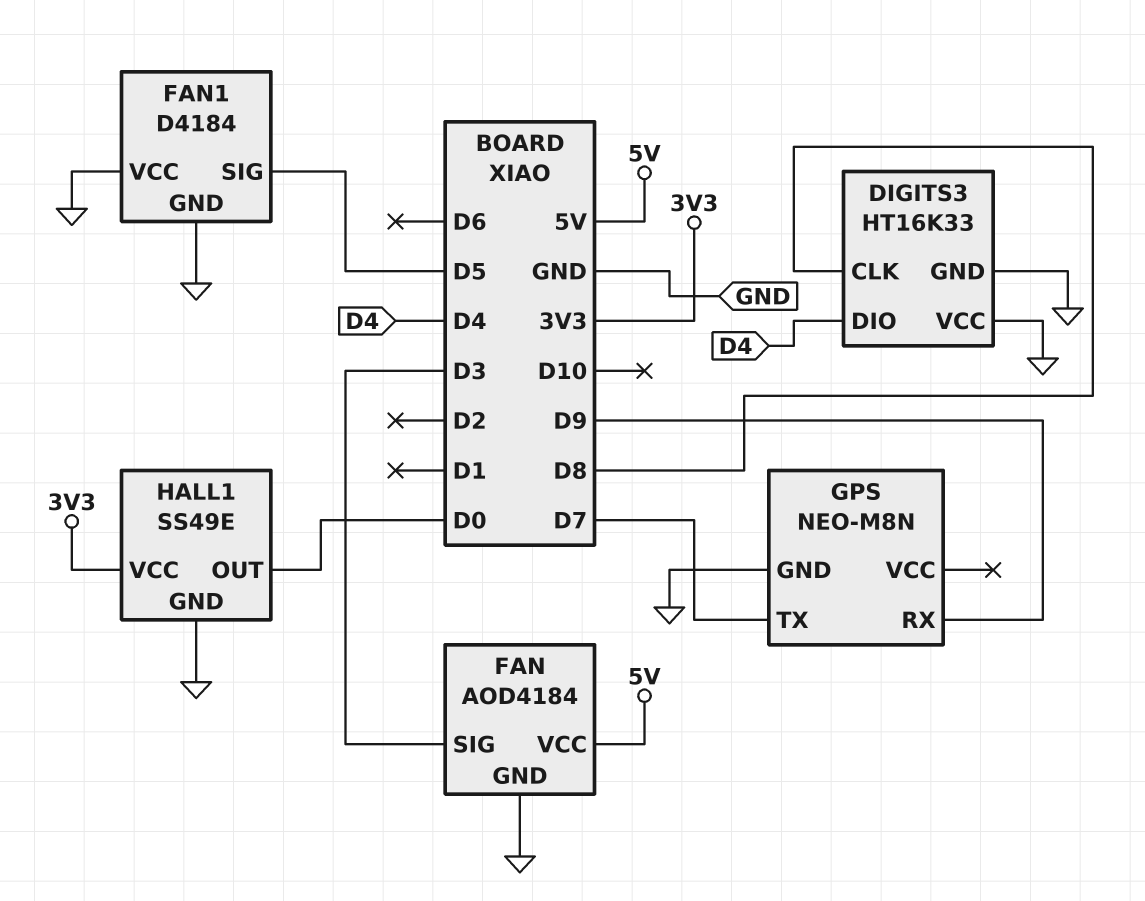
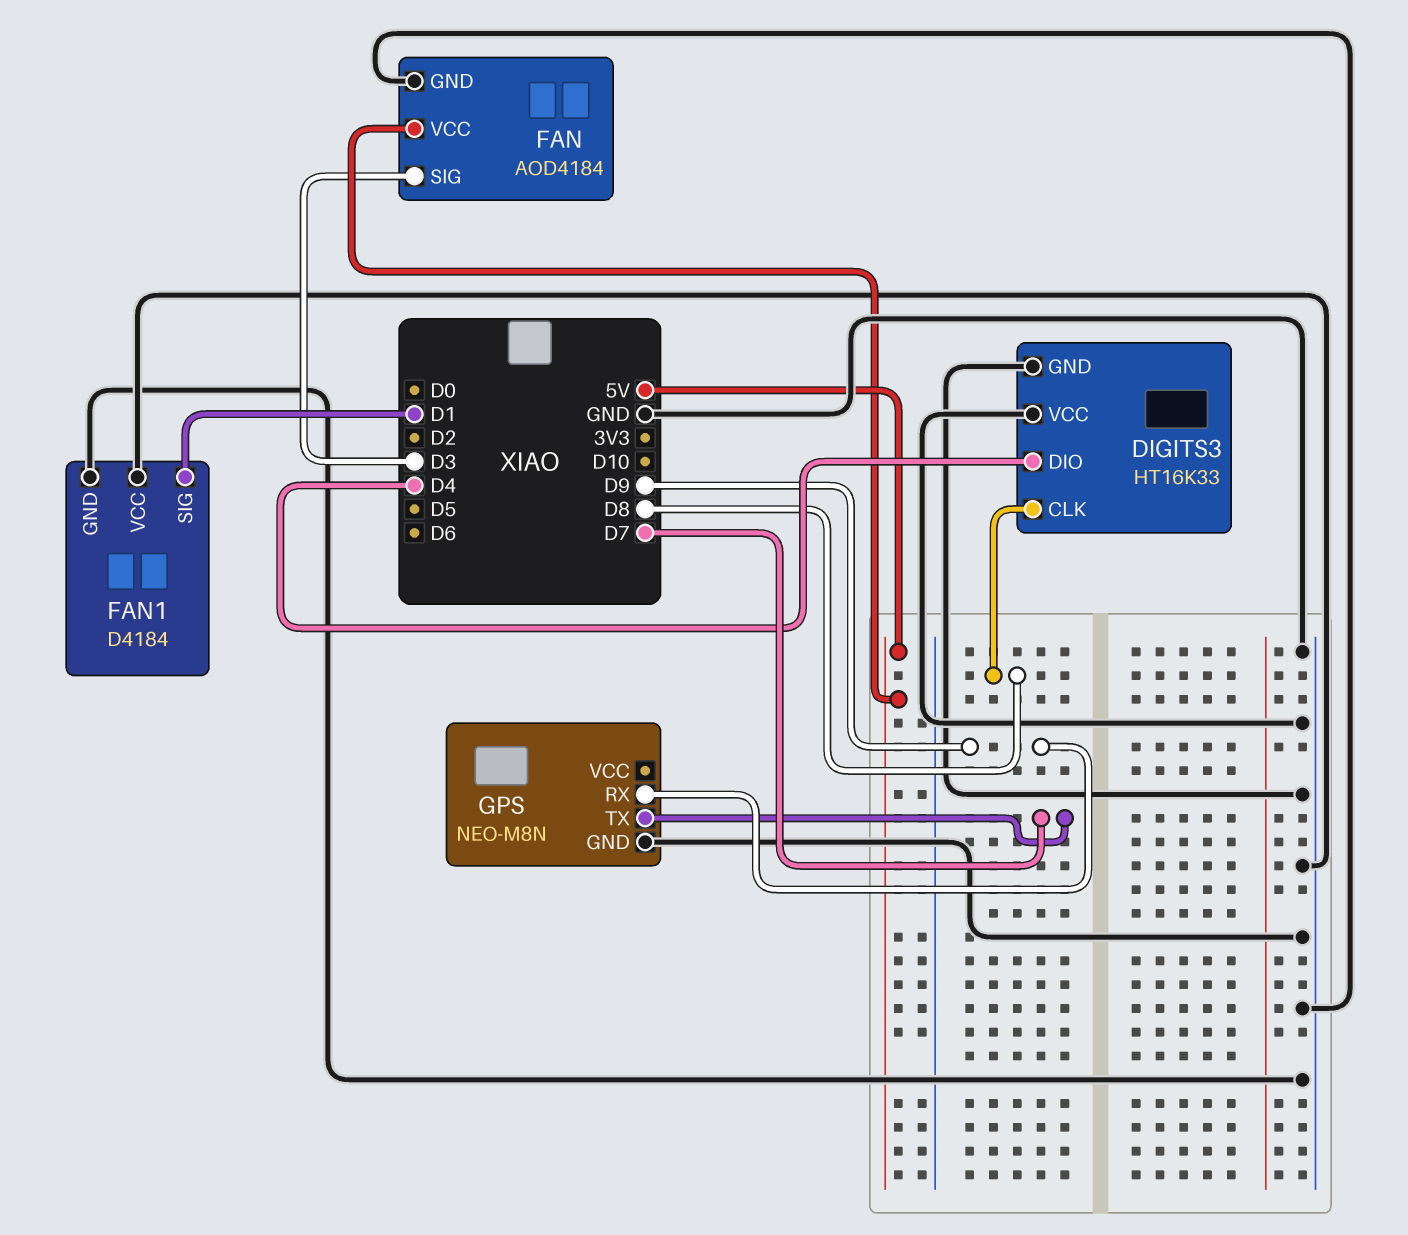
FAN1 pin SIG: D5 -> D1
HALL1: SS49E -> none
HALL1 pin GND: GND -> none
HALL1 pin OUT: D0 -> none
HALL1 pin VCC: 3V3 -> none

